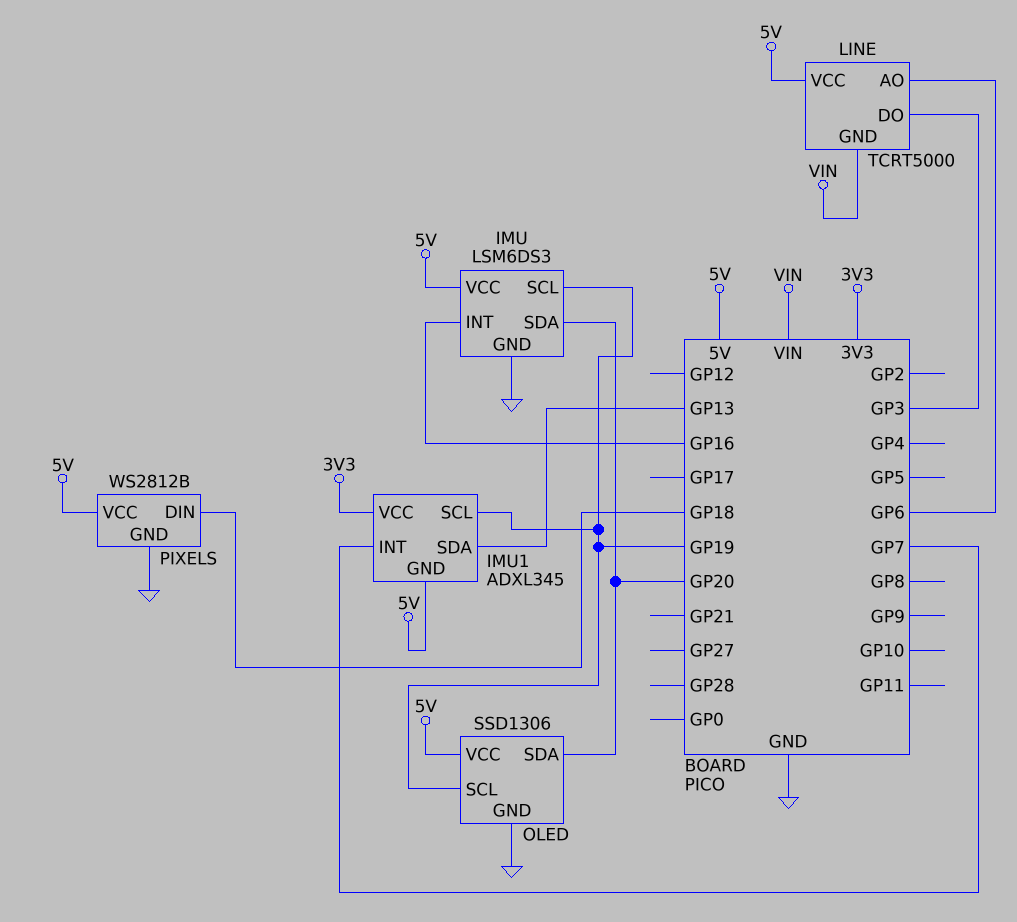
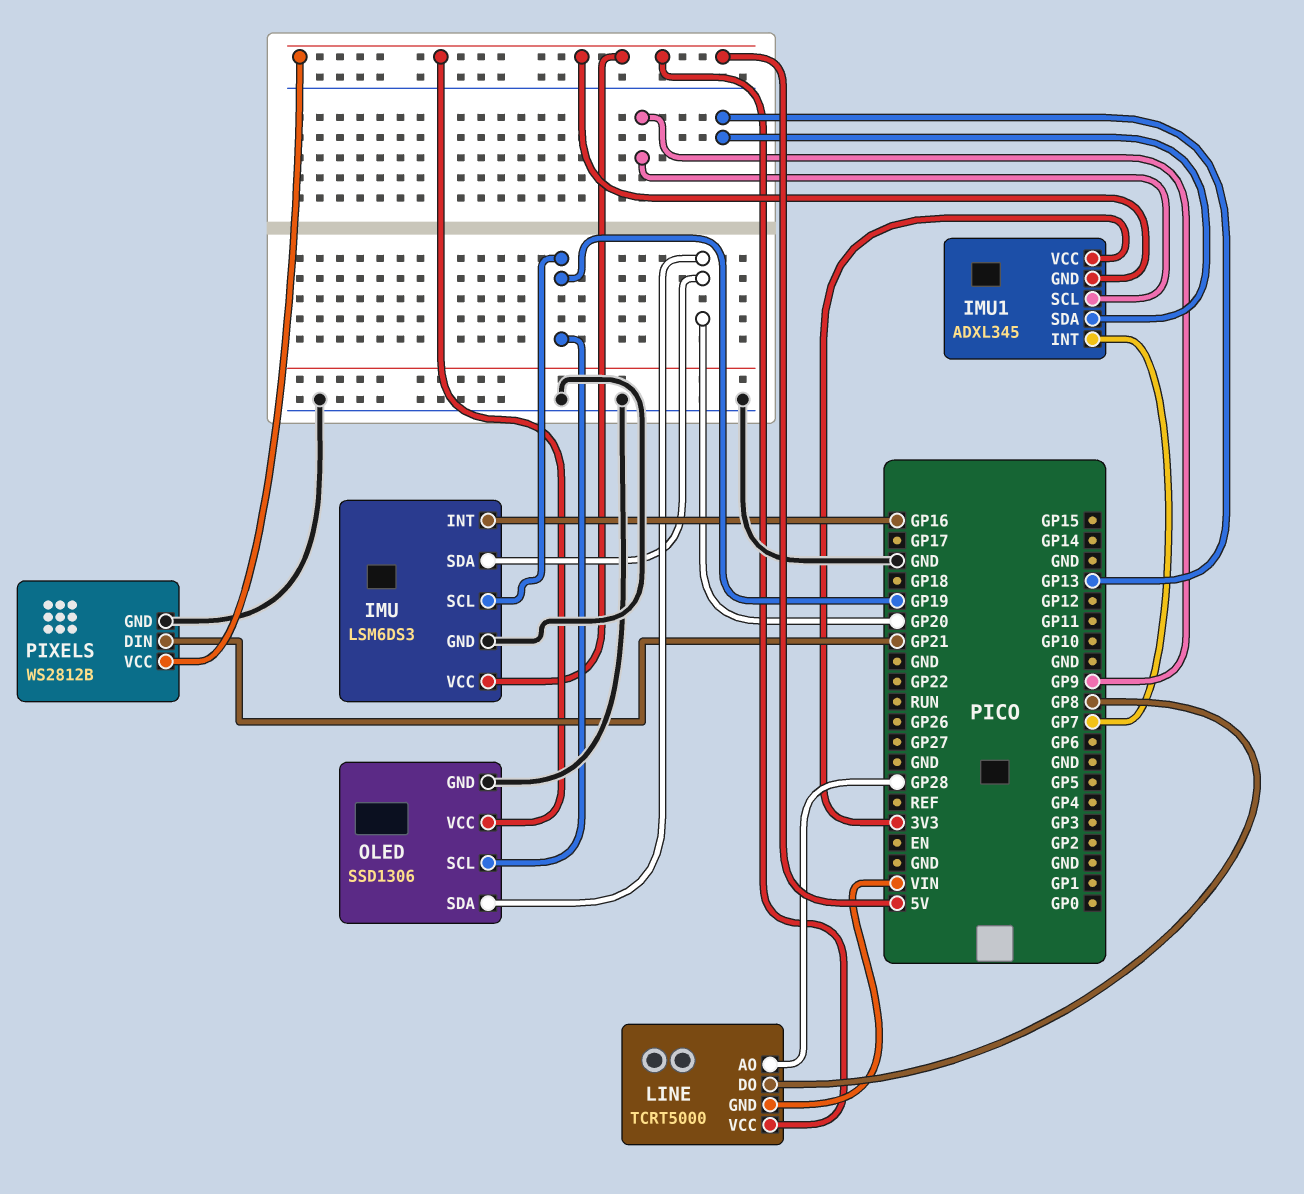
IMU1 pin SCL: GP19 -> GP9
LINE pin AO: GP6 -> GP28
LINE pin DO: GP3 -> GP8
PIXELS pin DIN: GP18 -> GP21

